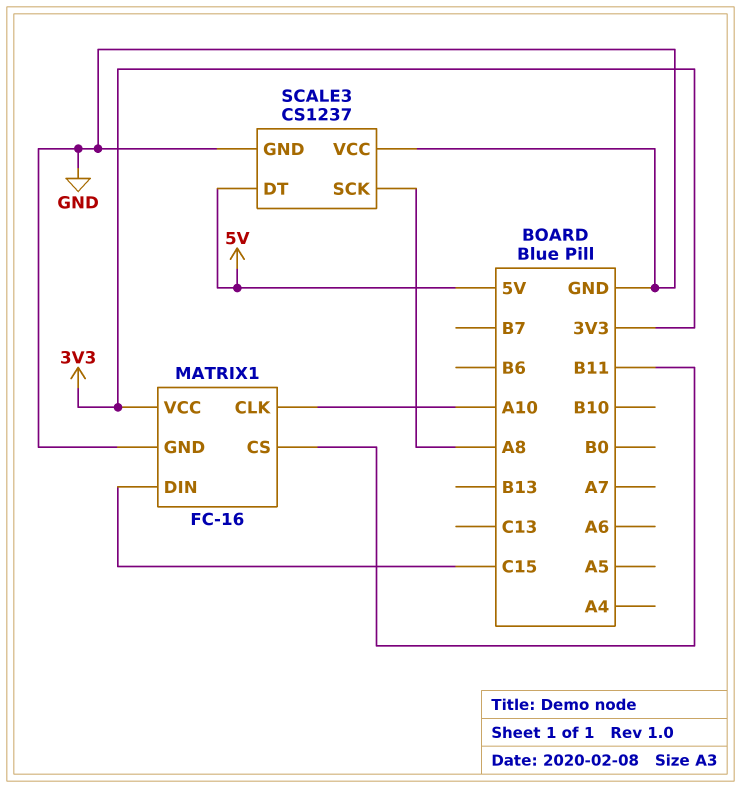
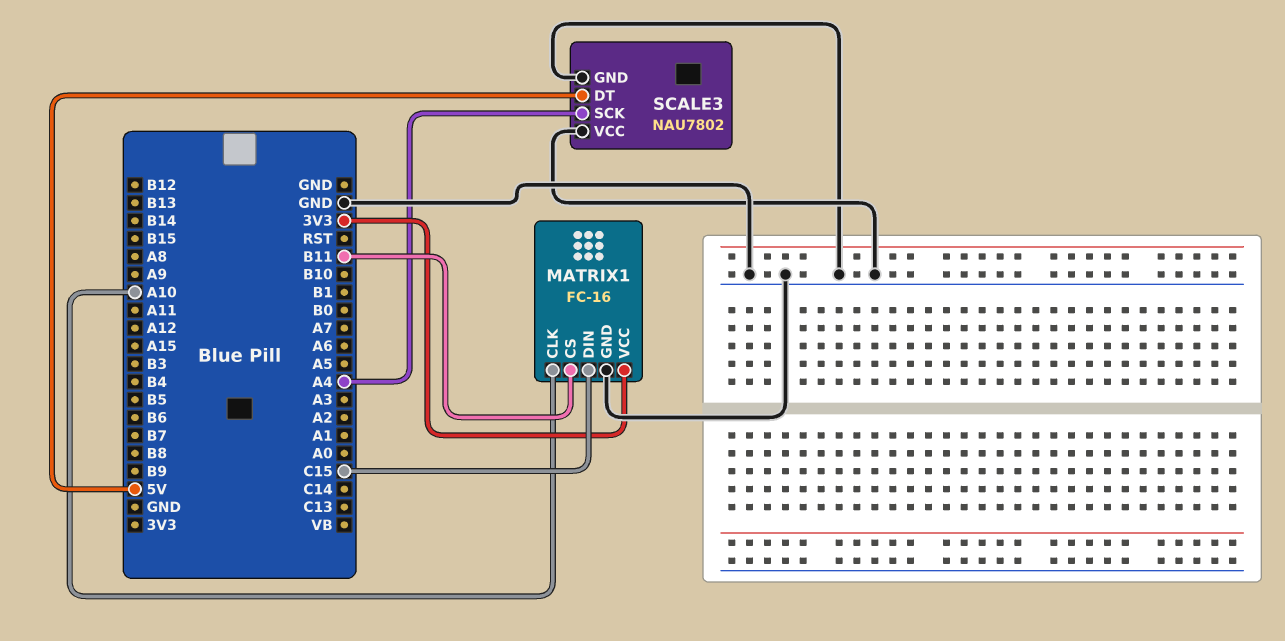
SCALE3: CS1237 -> NAU7802
SCALE3 pin SCK: A8 -> A4

